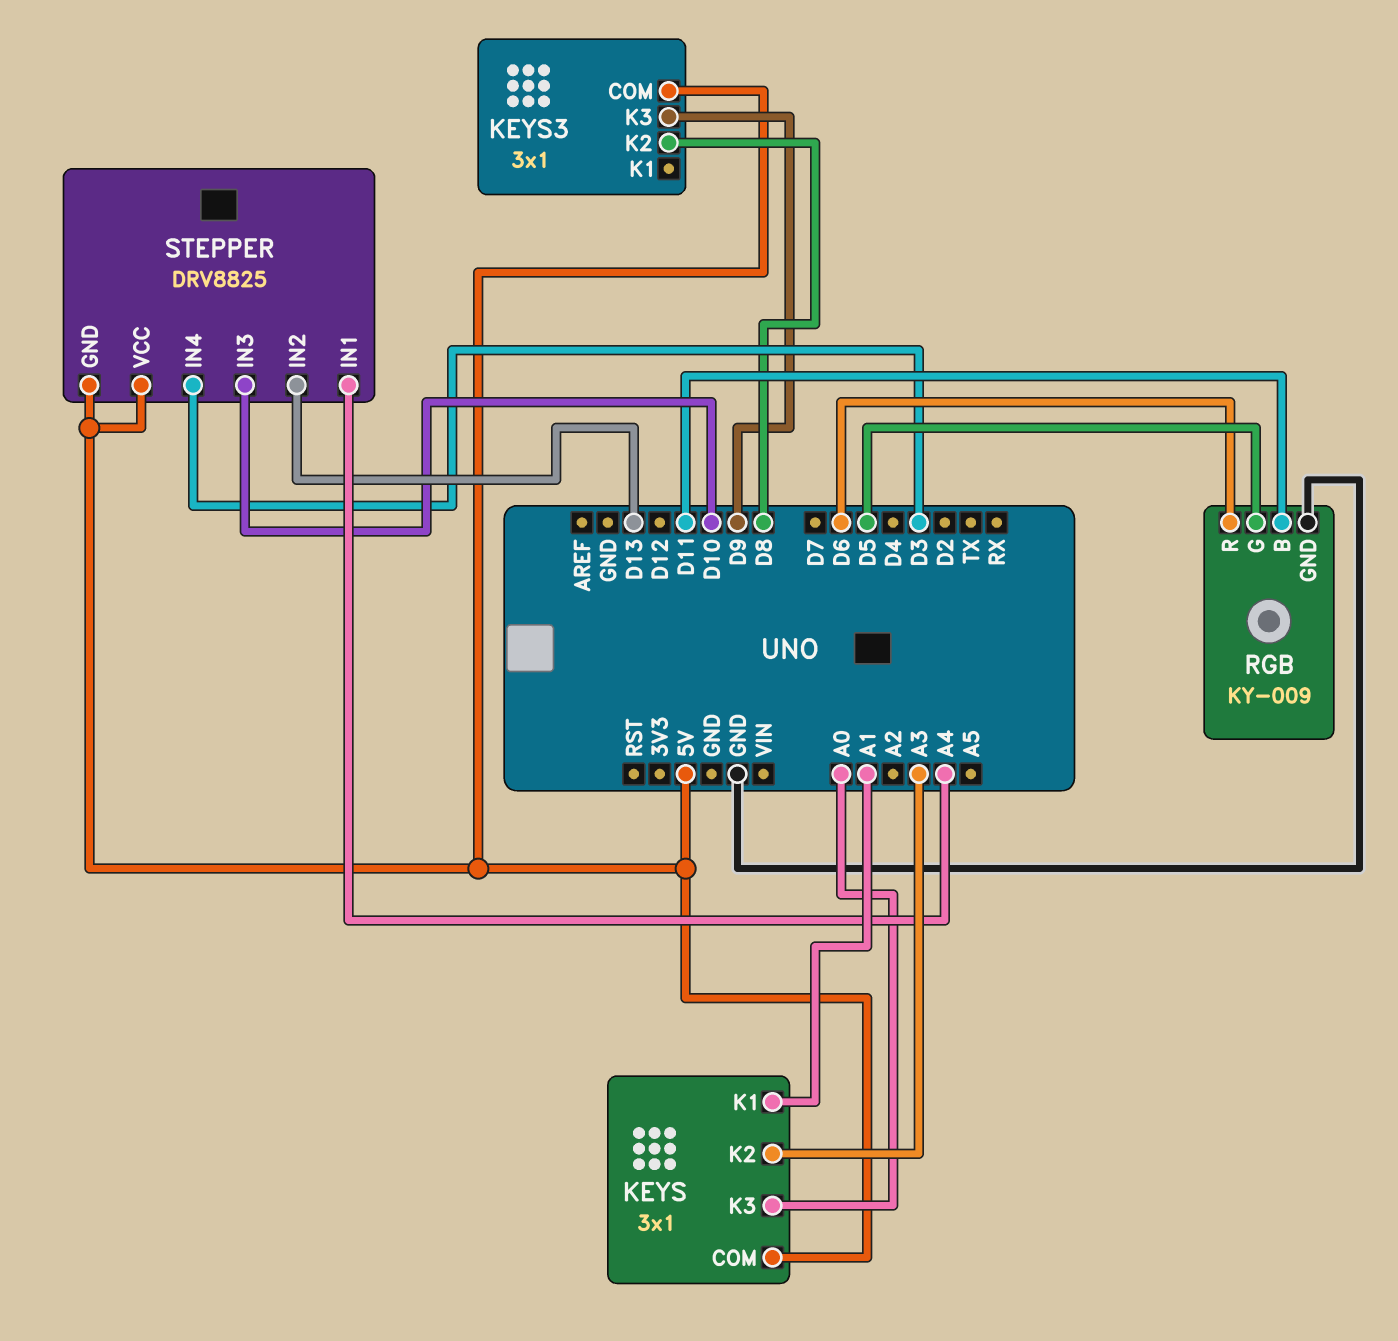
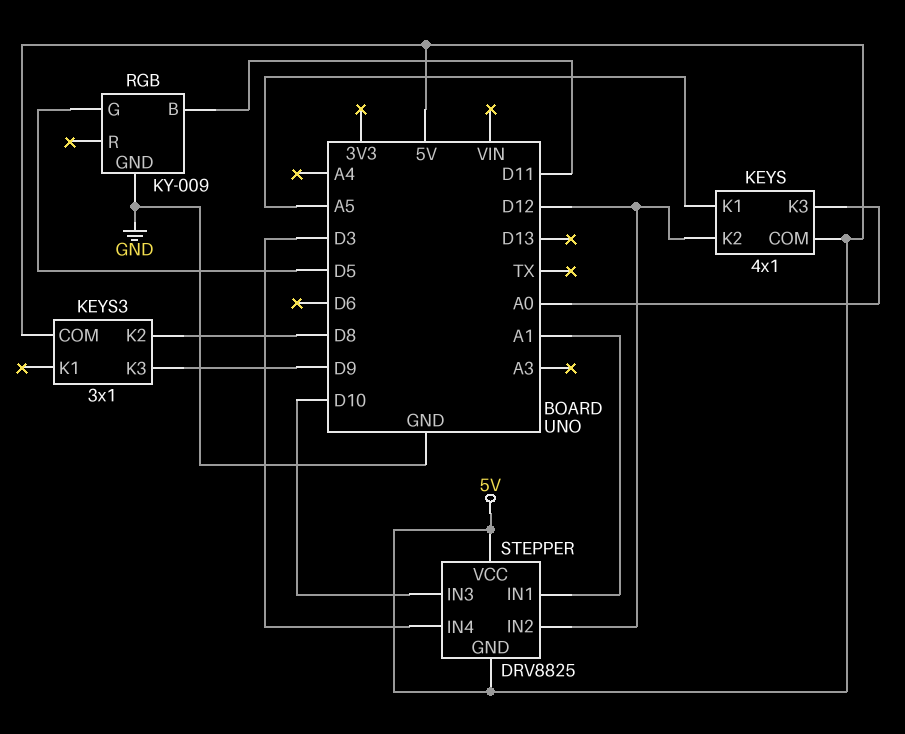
KEYS: 3x1 -> 4x1
KEYS pin K1: A1 -> A5
KEYS pin K2: A3 -> D12
RGB pin R: D6 -> none
STEPPER pin IN1: A4 -> A1
STEPPER pin IN2: D13 -> D12

